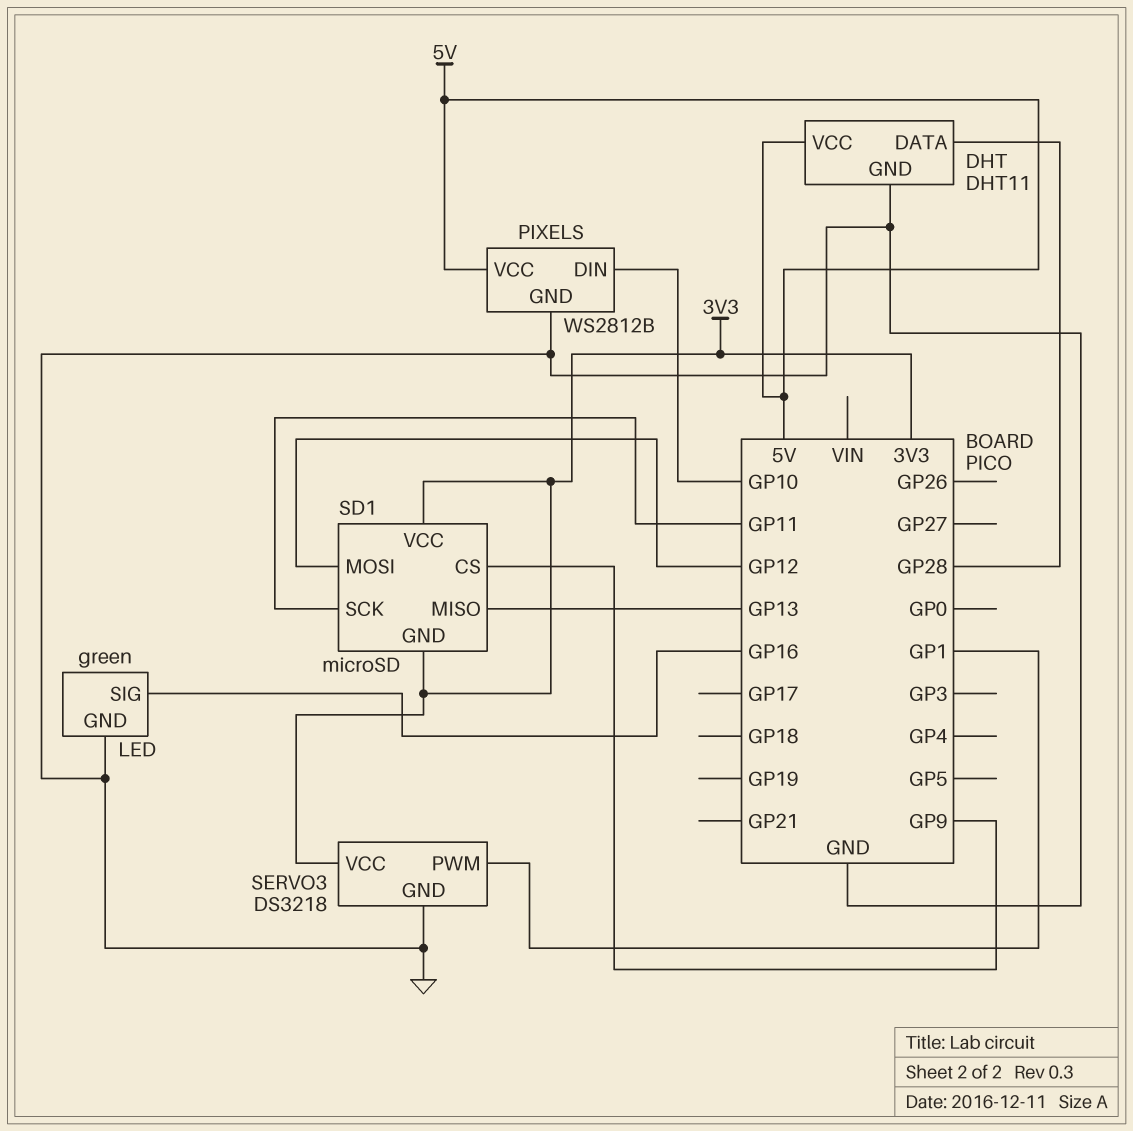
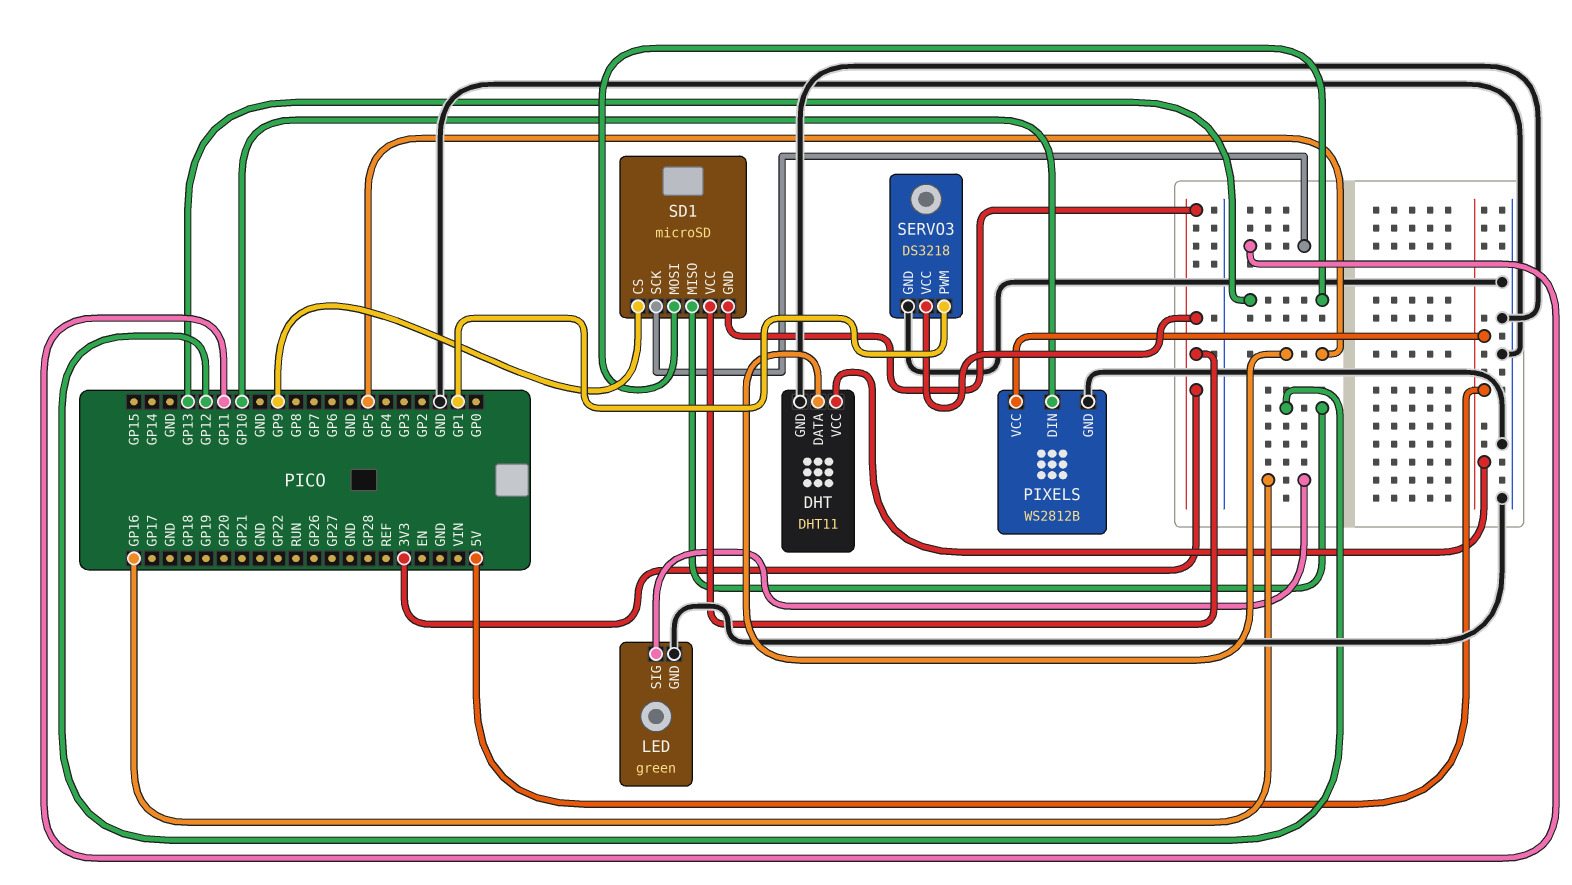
DHT pin DATA: GP28 -> GP5
SD1 pin MISO: GP13 -> GP12
SD1 pin MOSI: GP12 -> GP13

